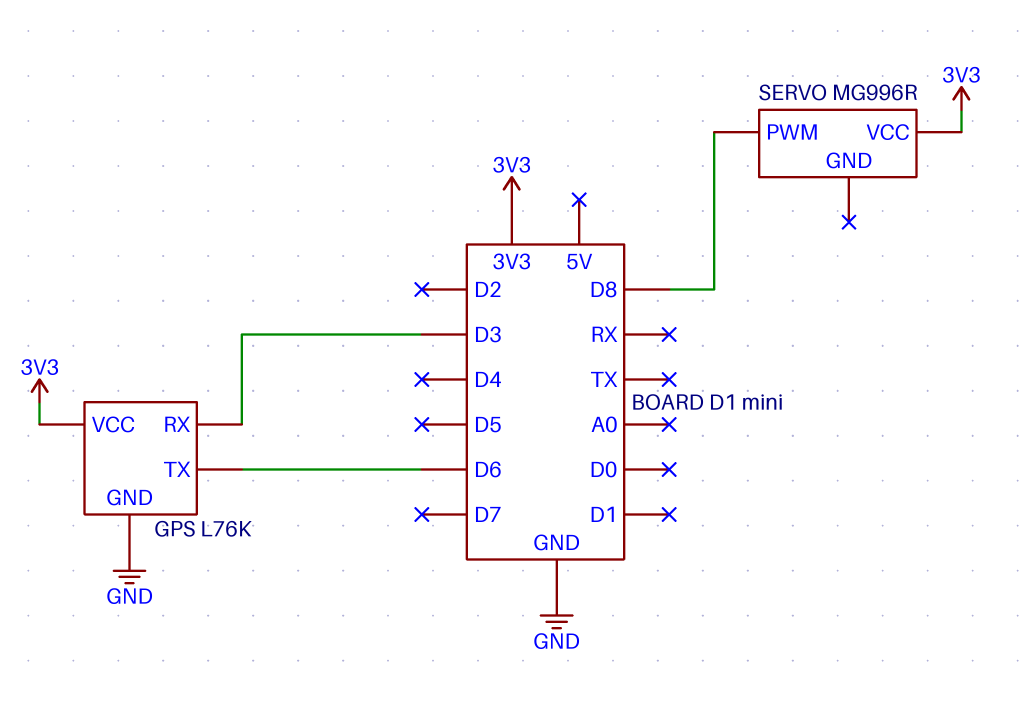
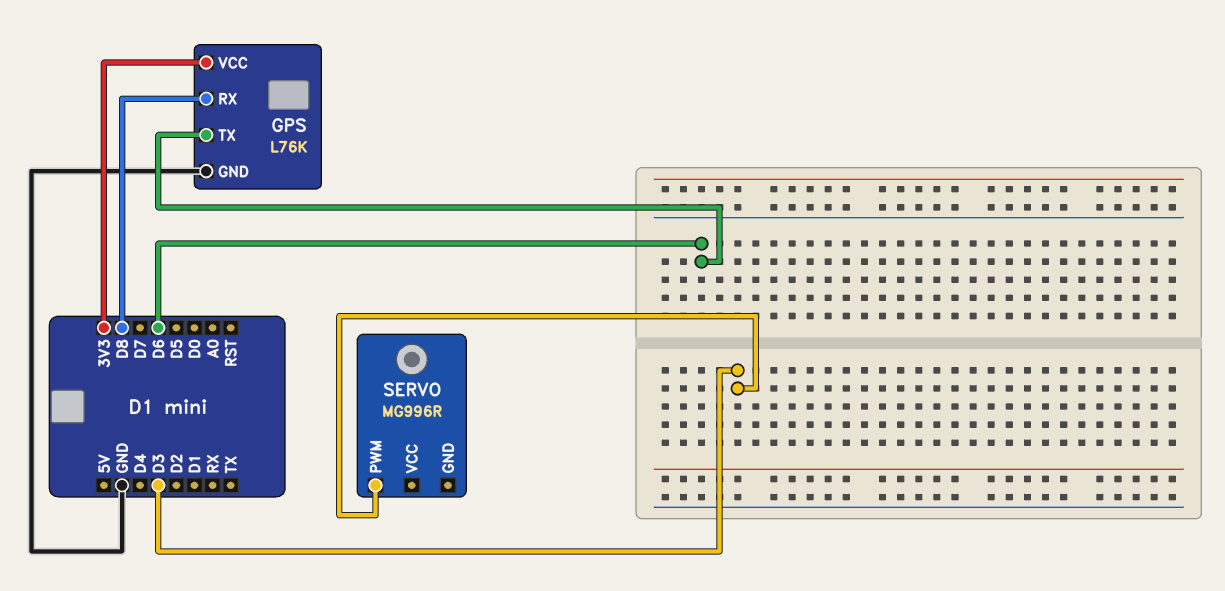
GPS pin RX: D3 -> D8
SERVO pin PWM: D8 -> D3
SERVO pin VCC: 3V3 -> none

